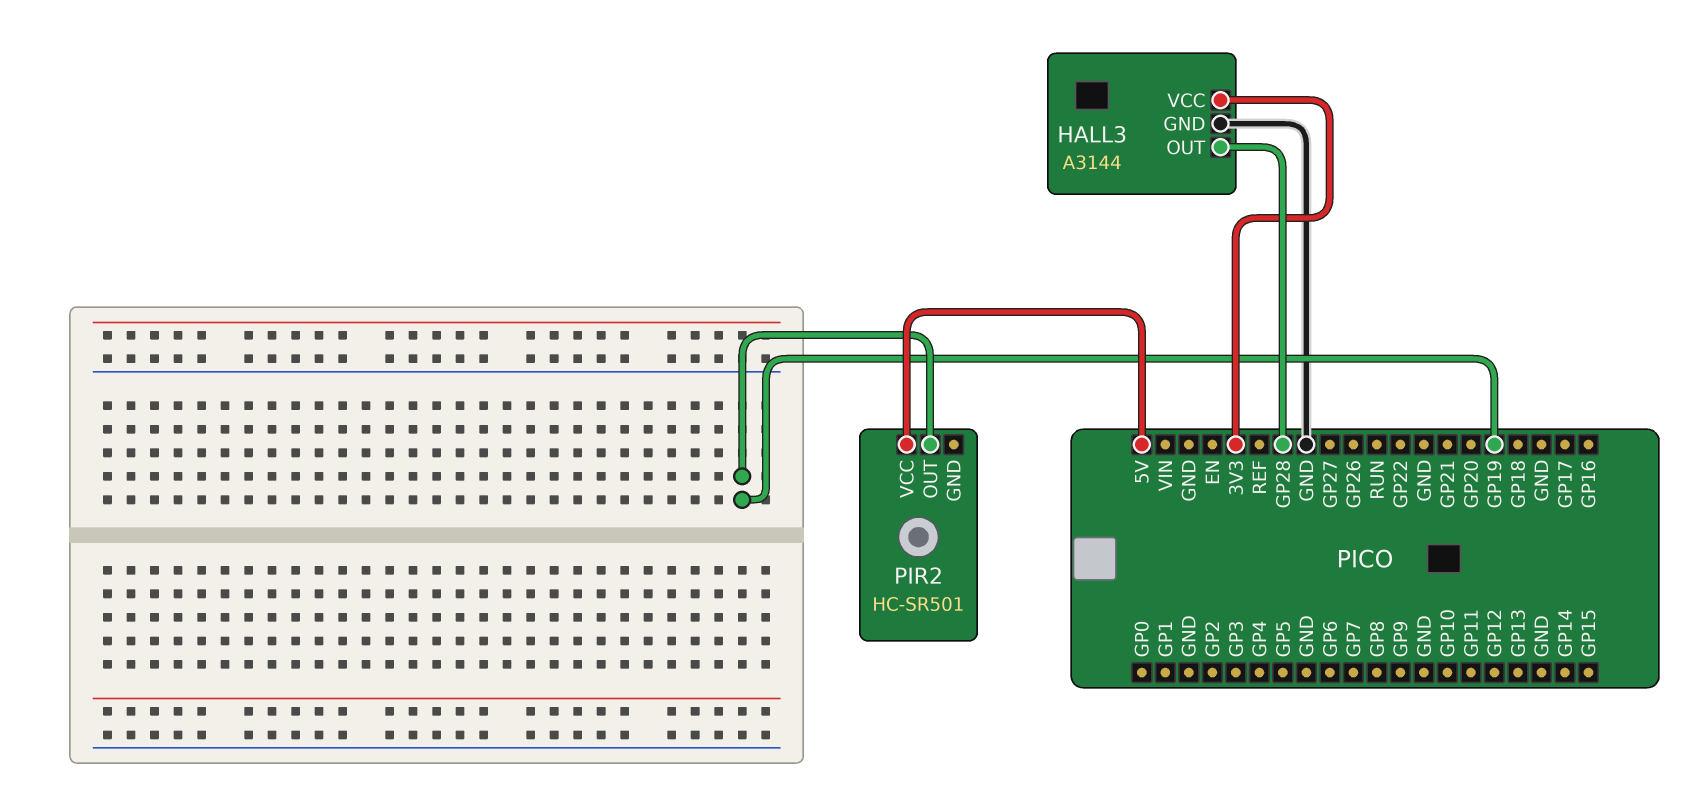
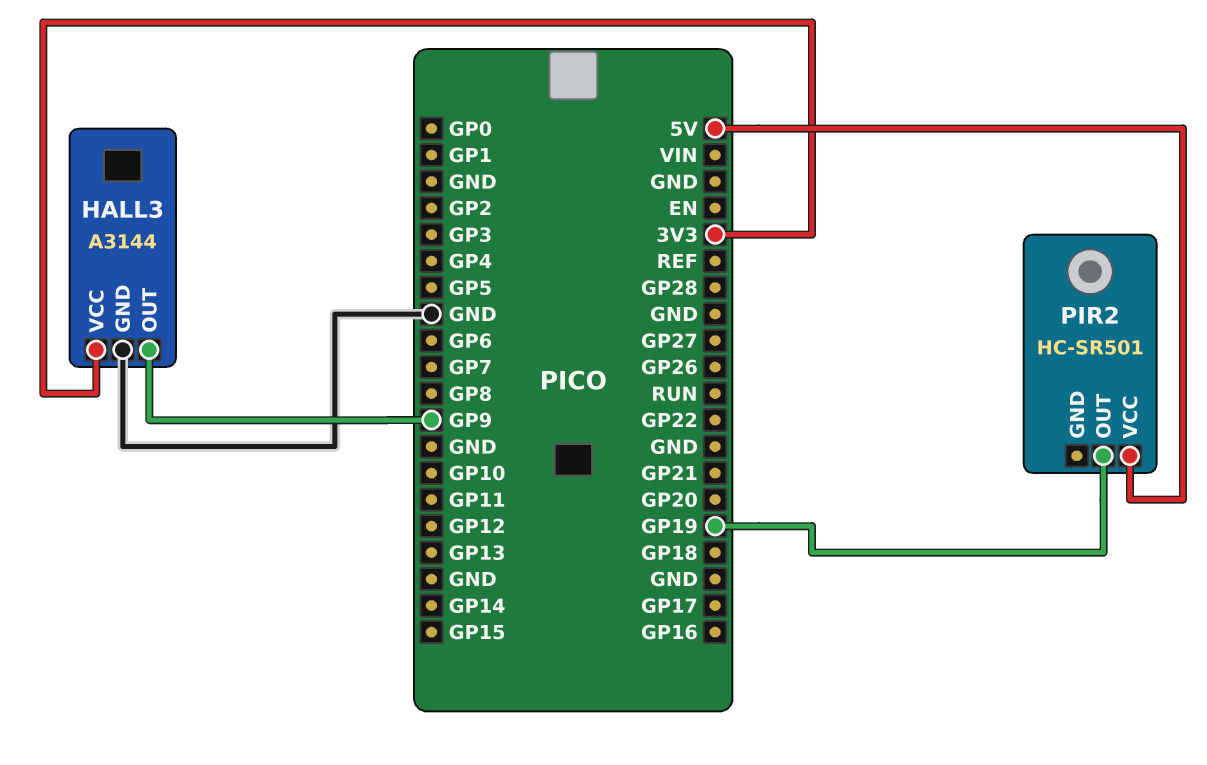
HALL3 pin OUT: GP28 -> GP9

